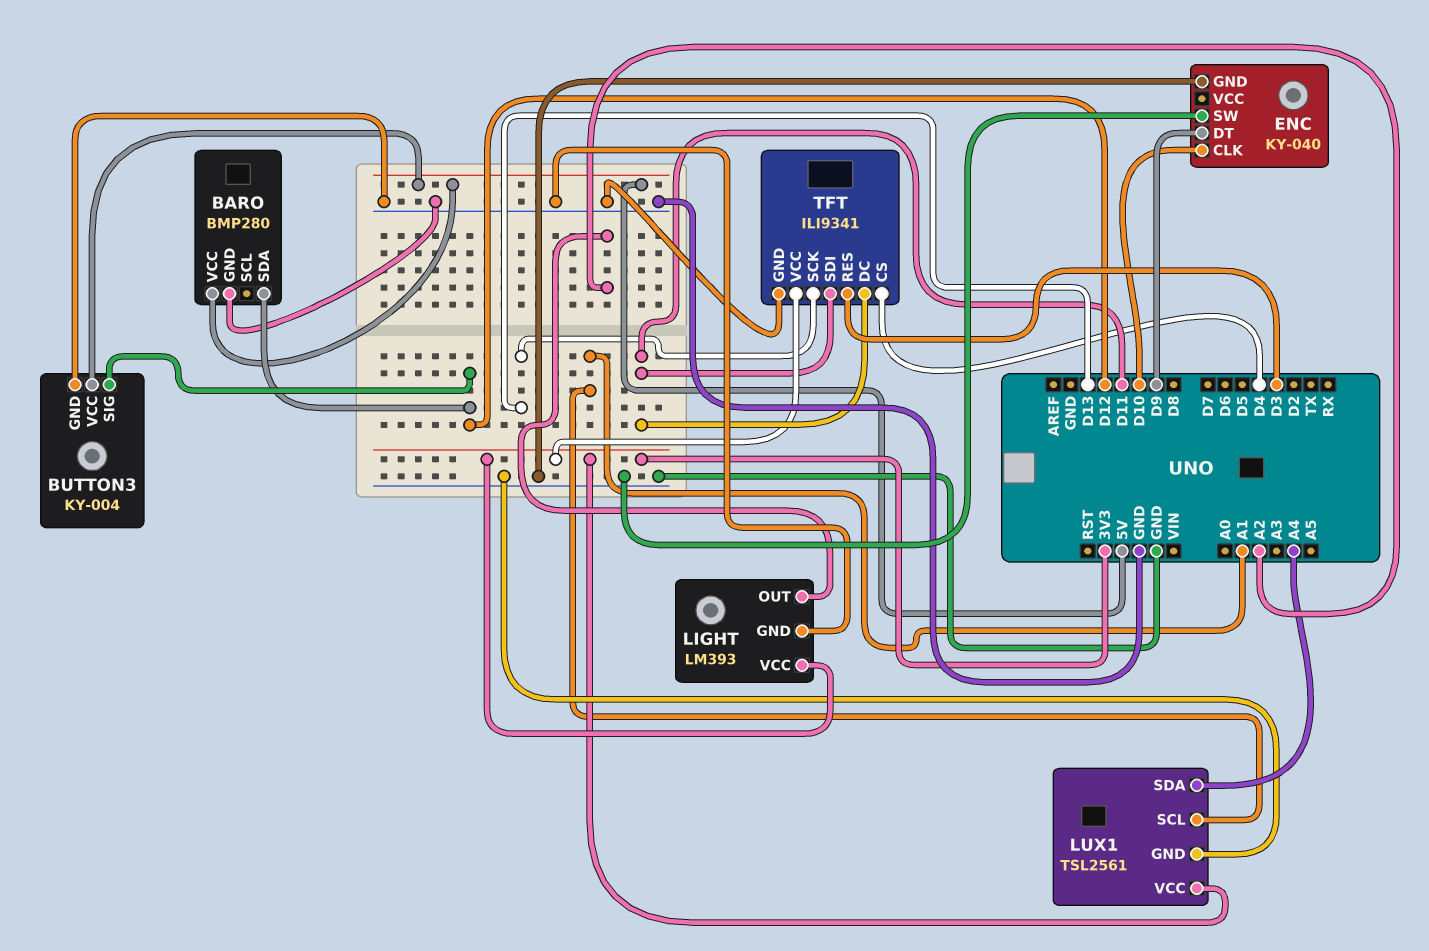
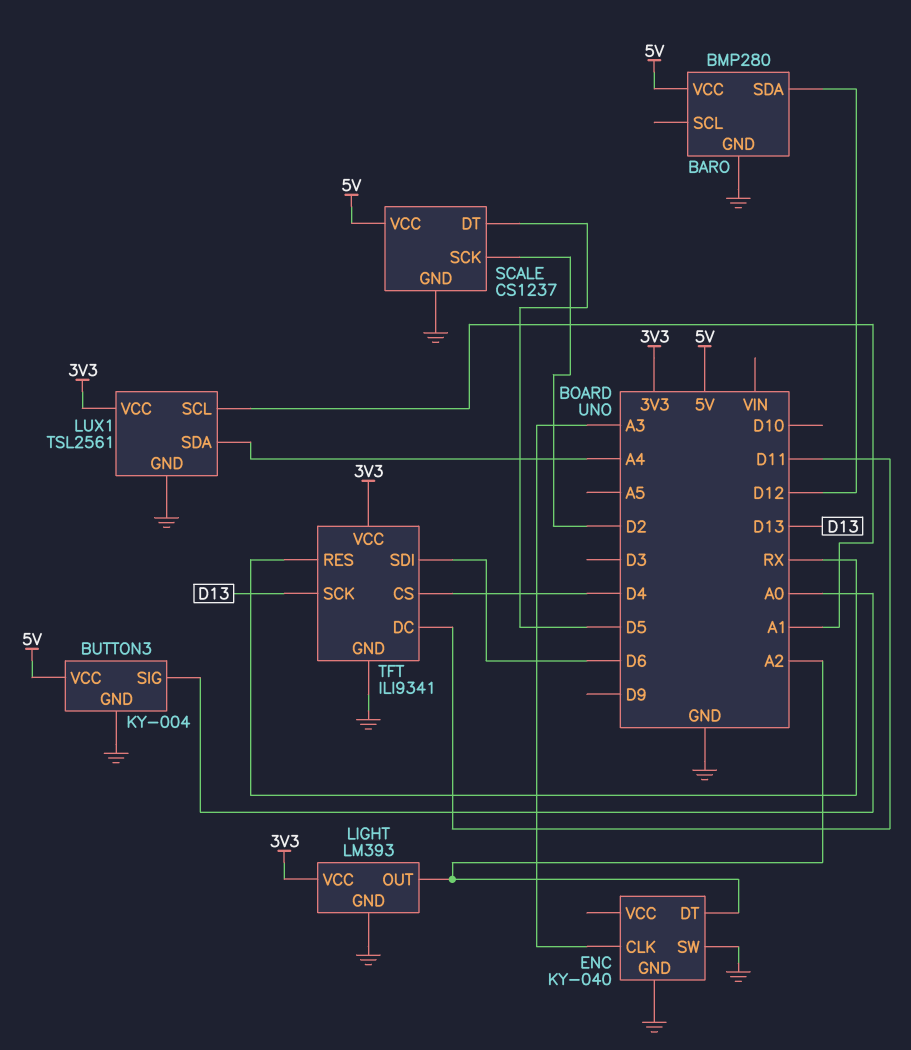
BUTTON3 pin SIG: D12 -> A0
ENC pin CLK: D10 -> A3
ENC pin DT: D9 -> A2
SCALE: none -> CS1237
SCALE pin DT: none -> D5
SCALE pin GND: none -> GND
SCALE pin SCK: none -> D2
SCALE pin VCC: none -> 5V
TFT pin RES: D3 -> RX
TFT pin SDI: D11 -> D6

